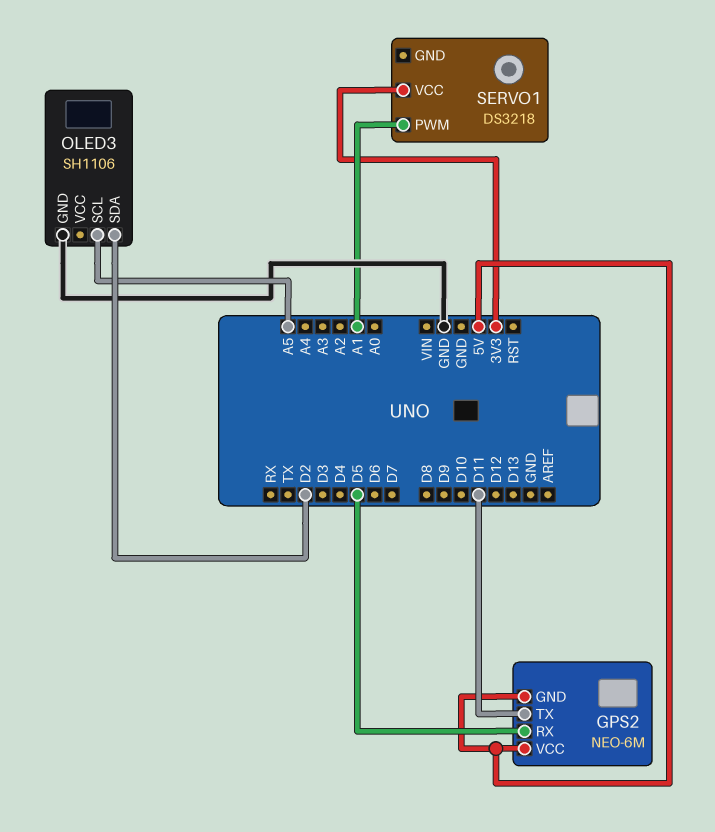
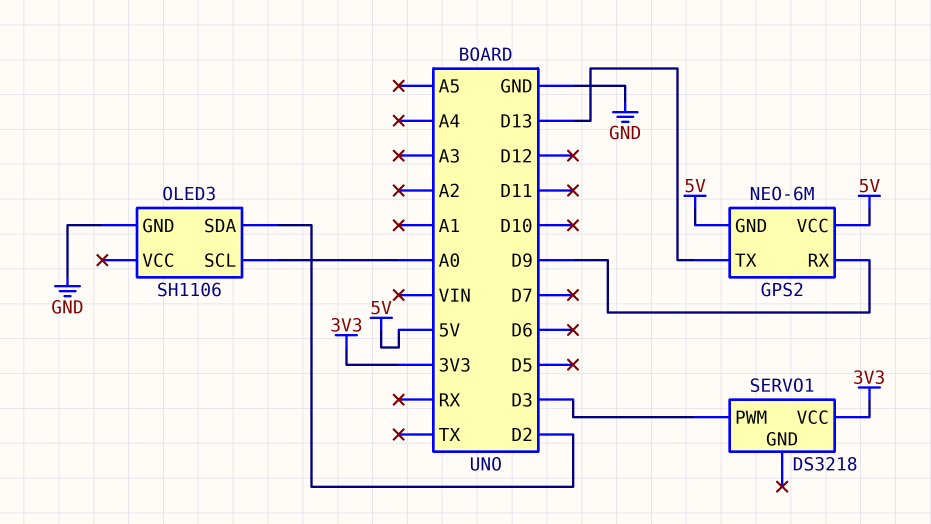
GPS2 pin RX: D5 -> D9
GPS2 pin TX: D11 -> D13
OLED3 pin SCL: A5 -> A0
SERVO1 pin PWM: A1 -> D3

